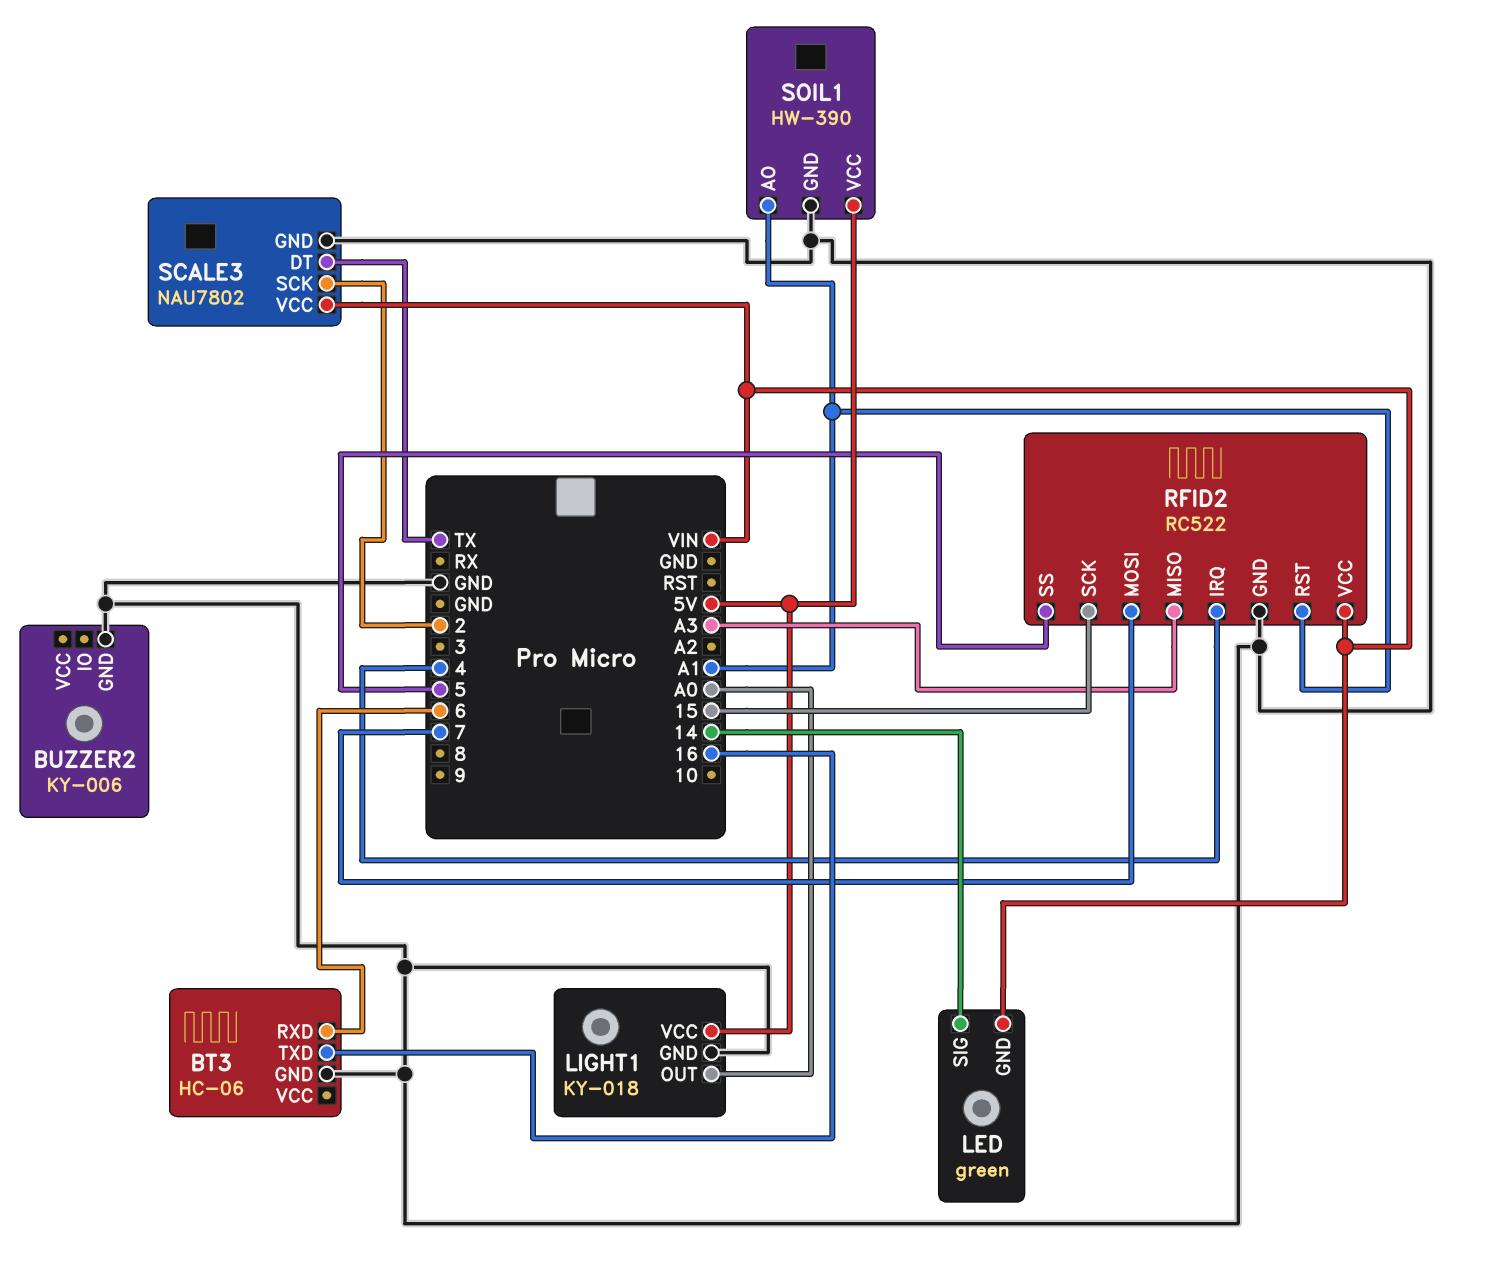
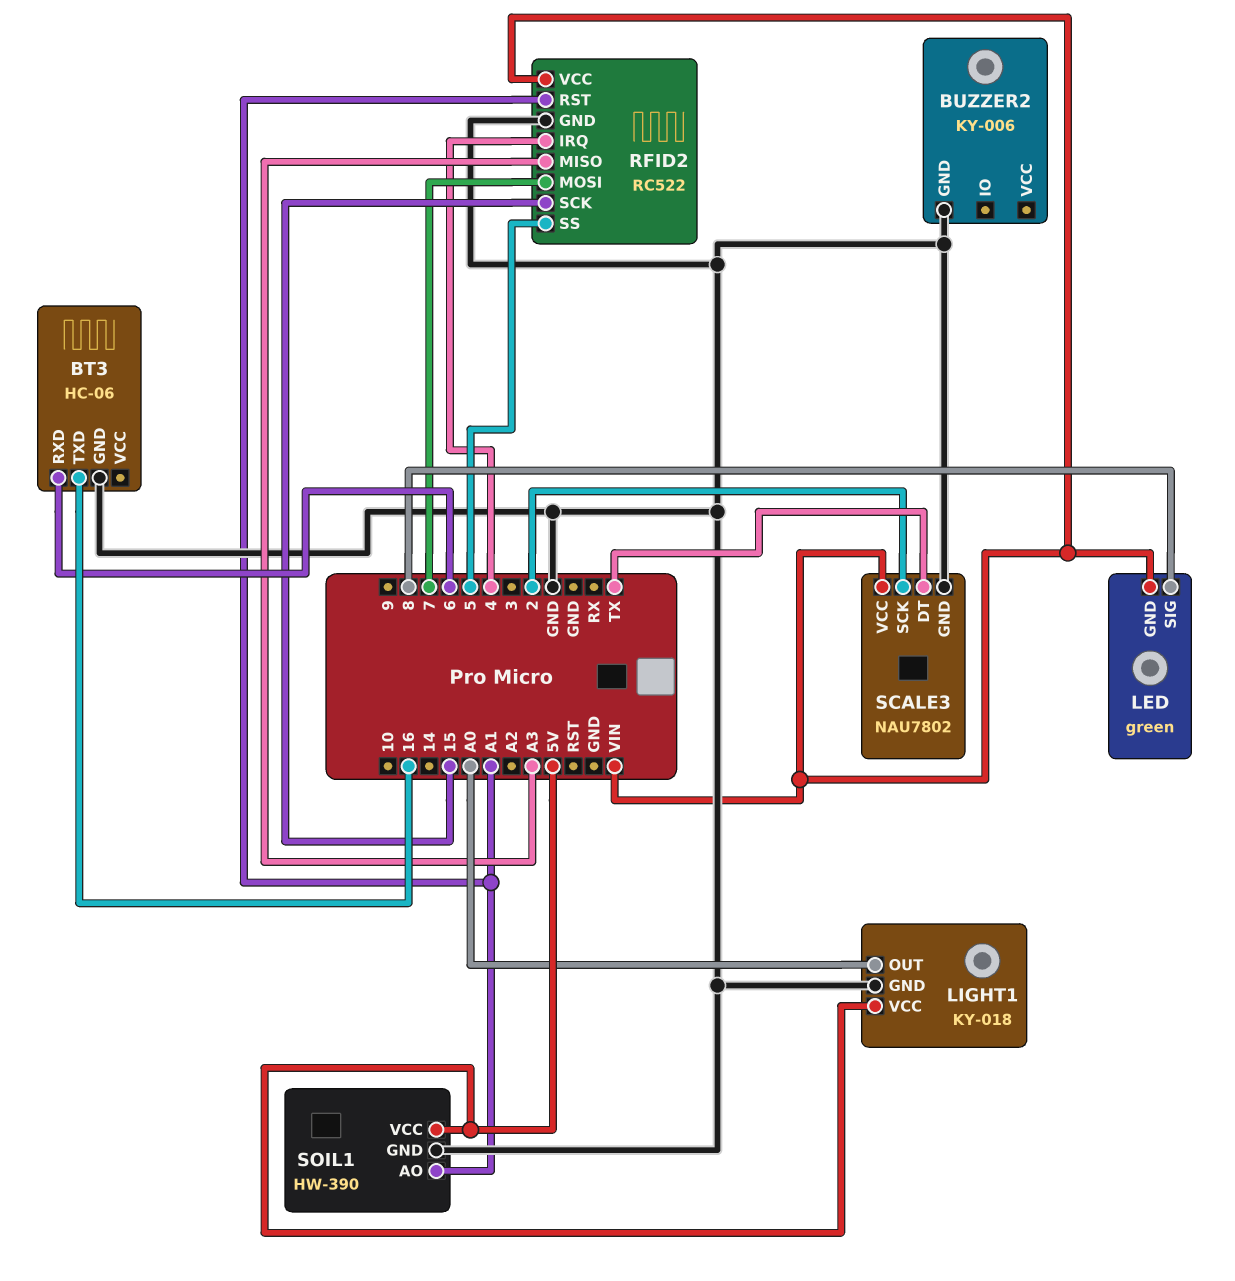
LED pin SIG: 14 -> 8

